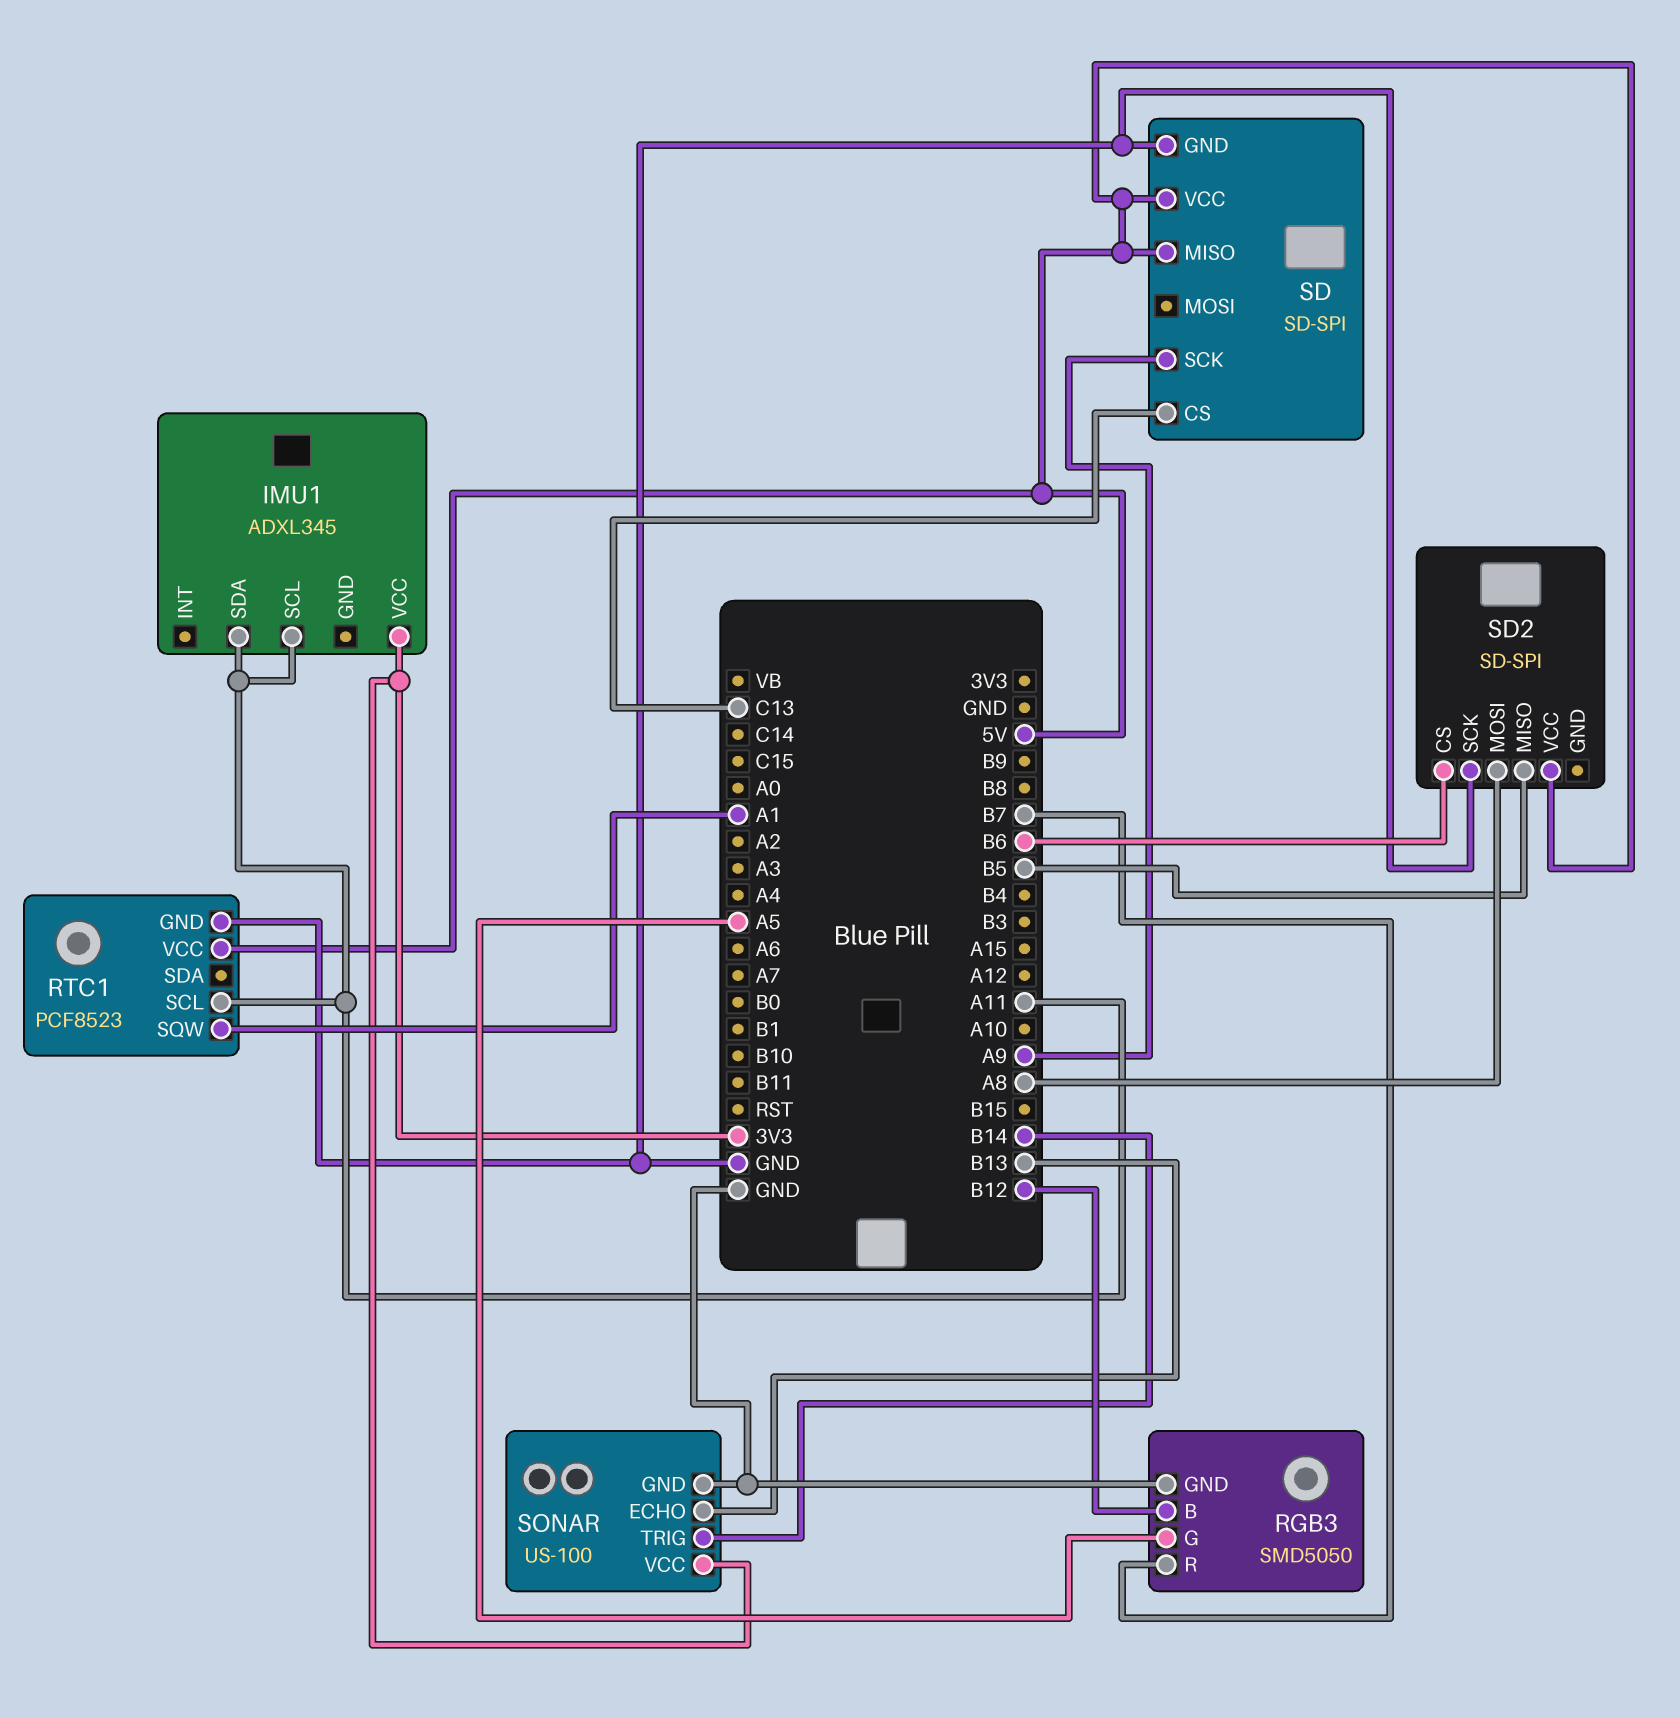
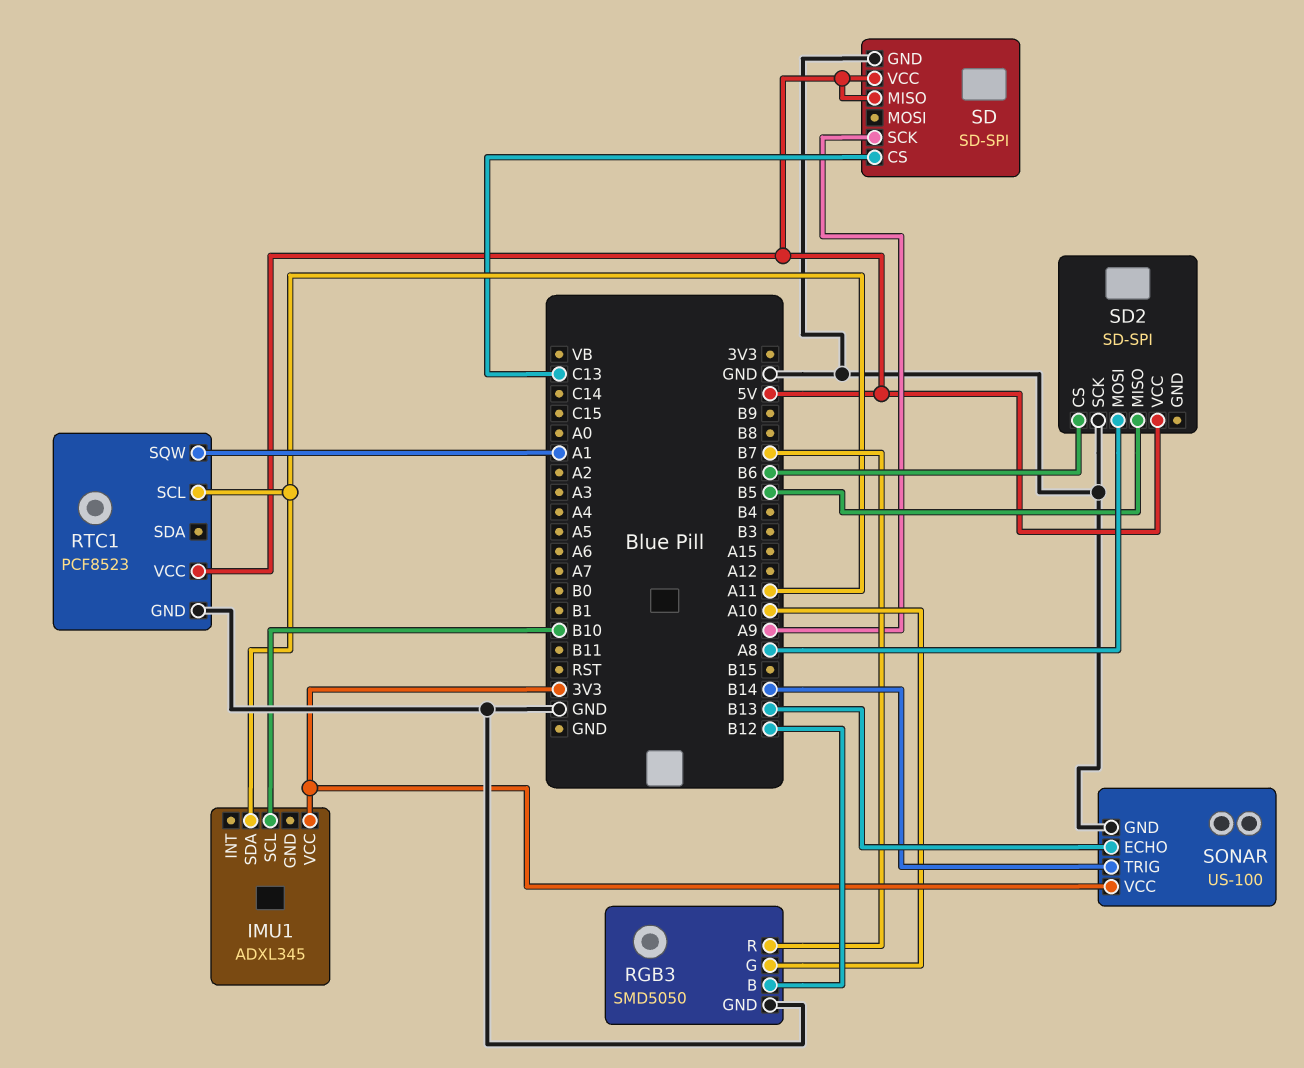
IMU1 pin SCL: A11 -> B10
RGB3 pin G: A5 -> A10

